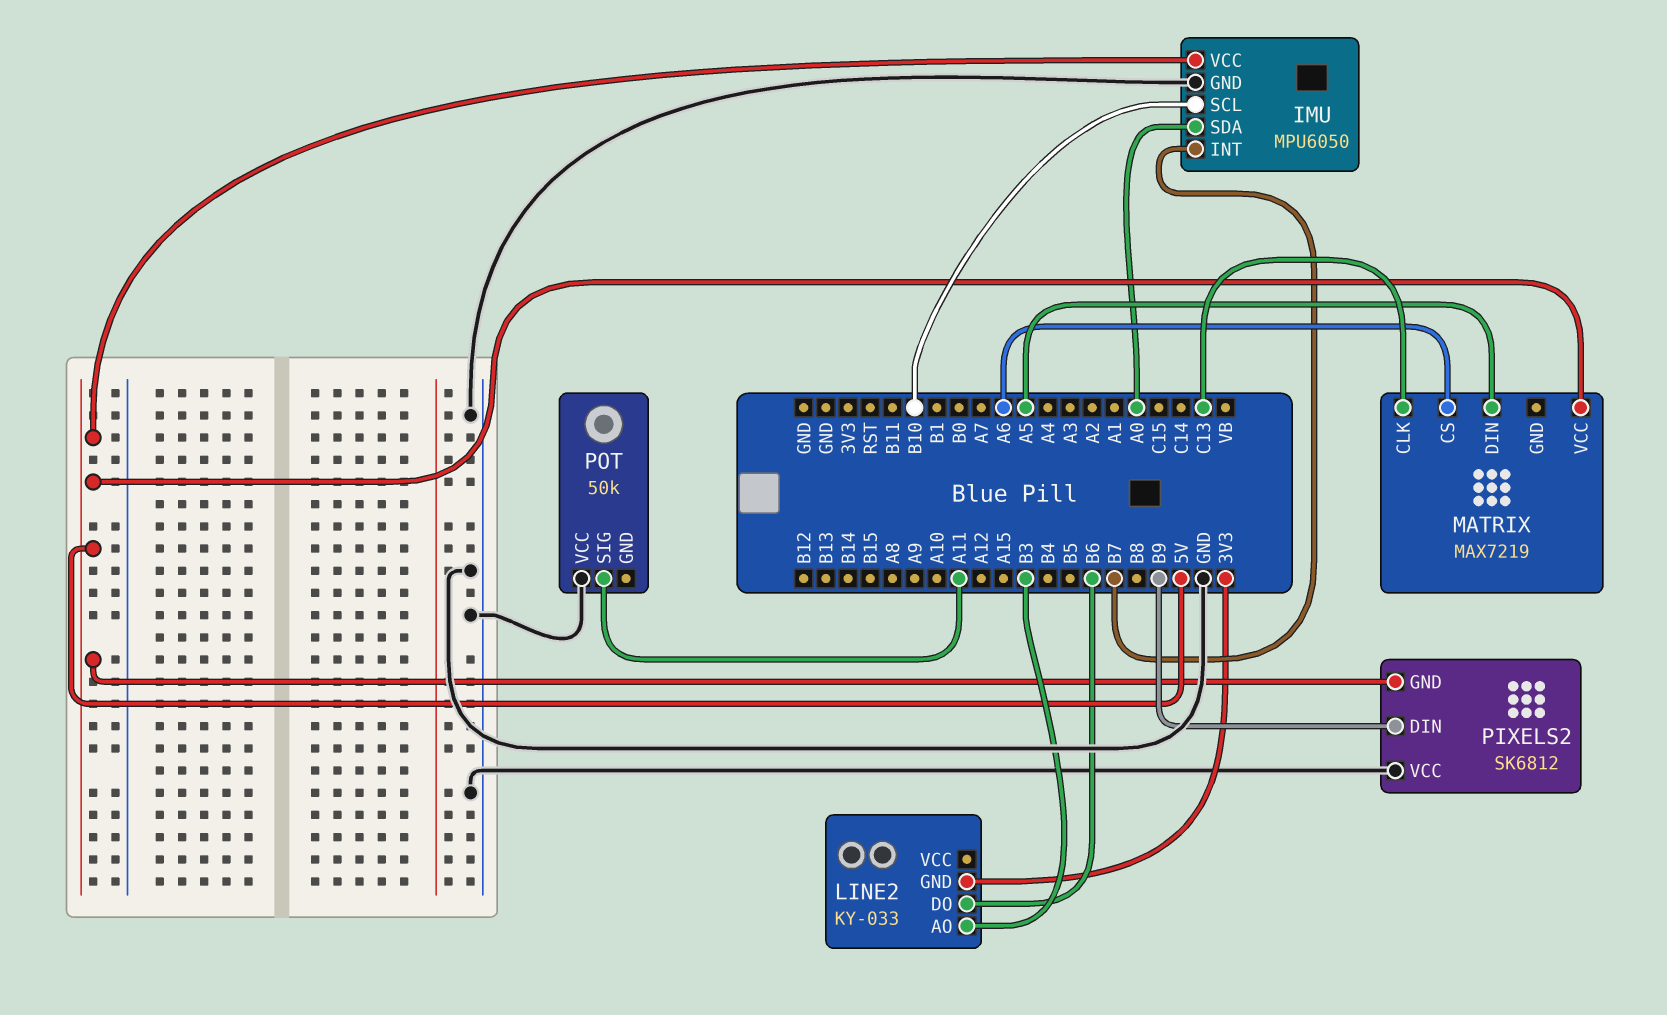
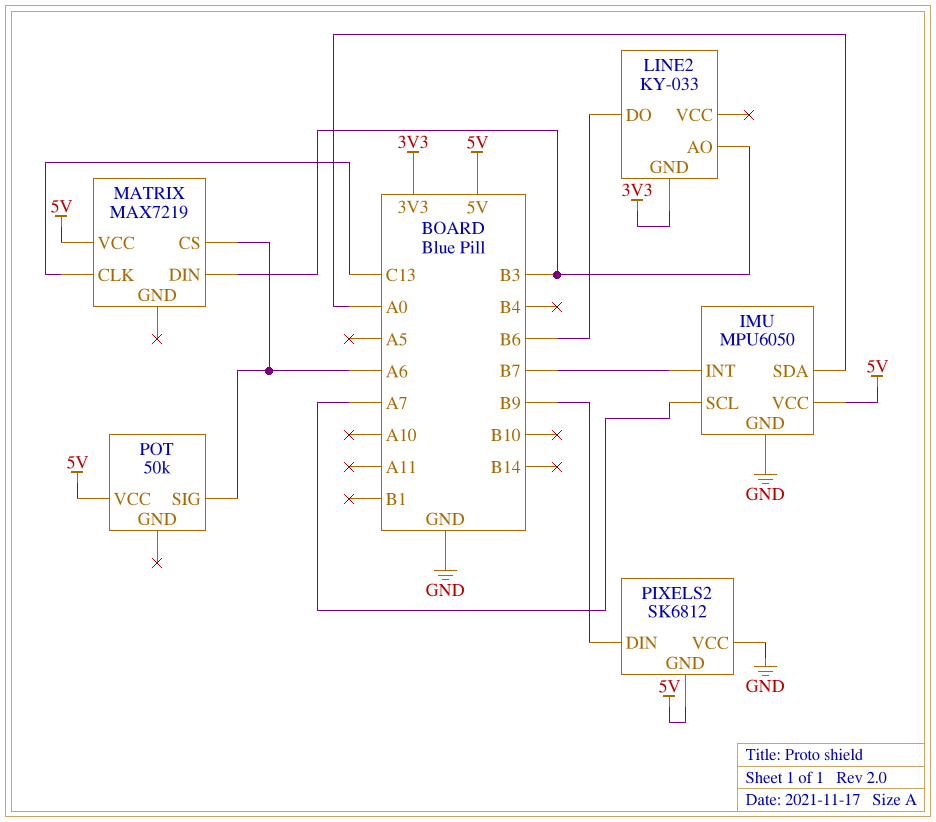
IMU pin SCL: B10 -> A7
MATRIX pin DIN: A5 -> B3
POT pin SIG: A11 -> A6
POT pin VCC: GND -> 5V

